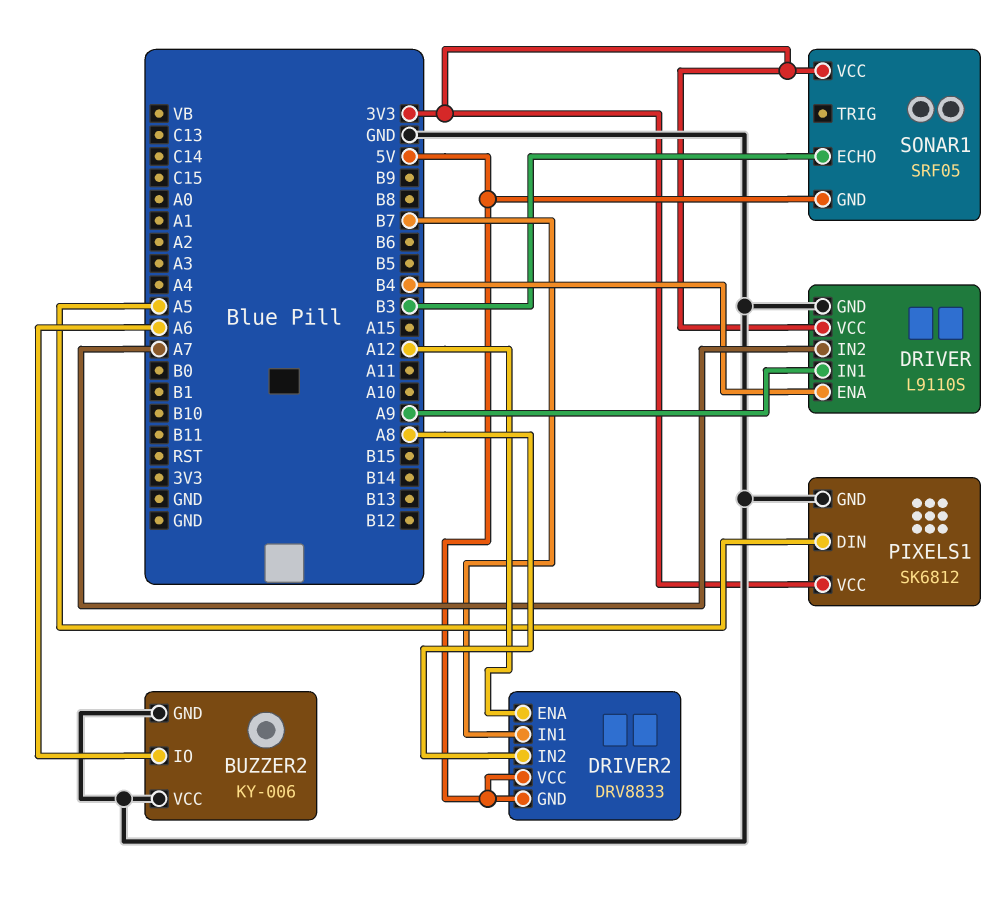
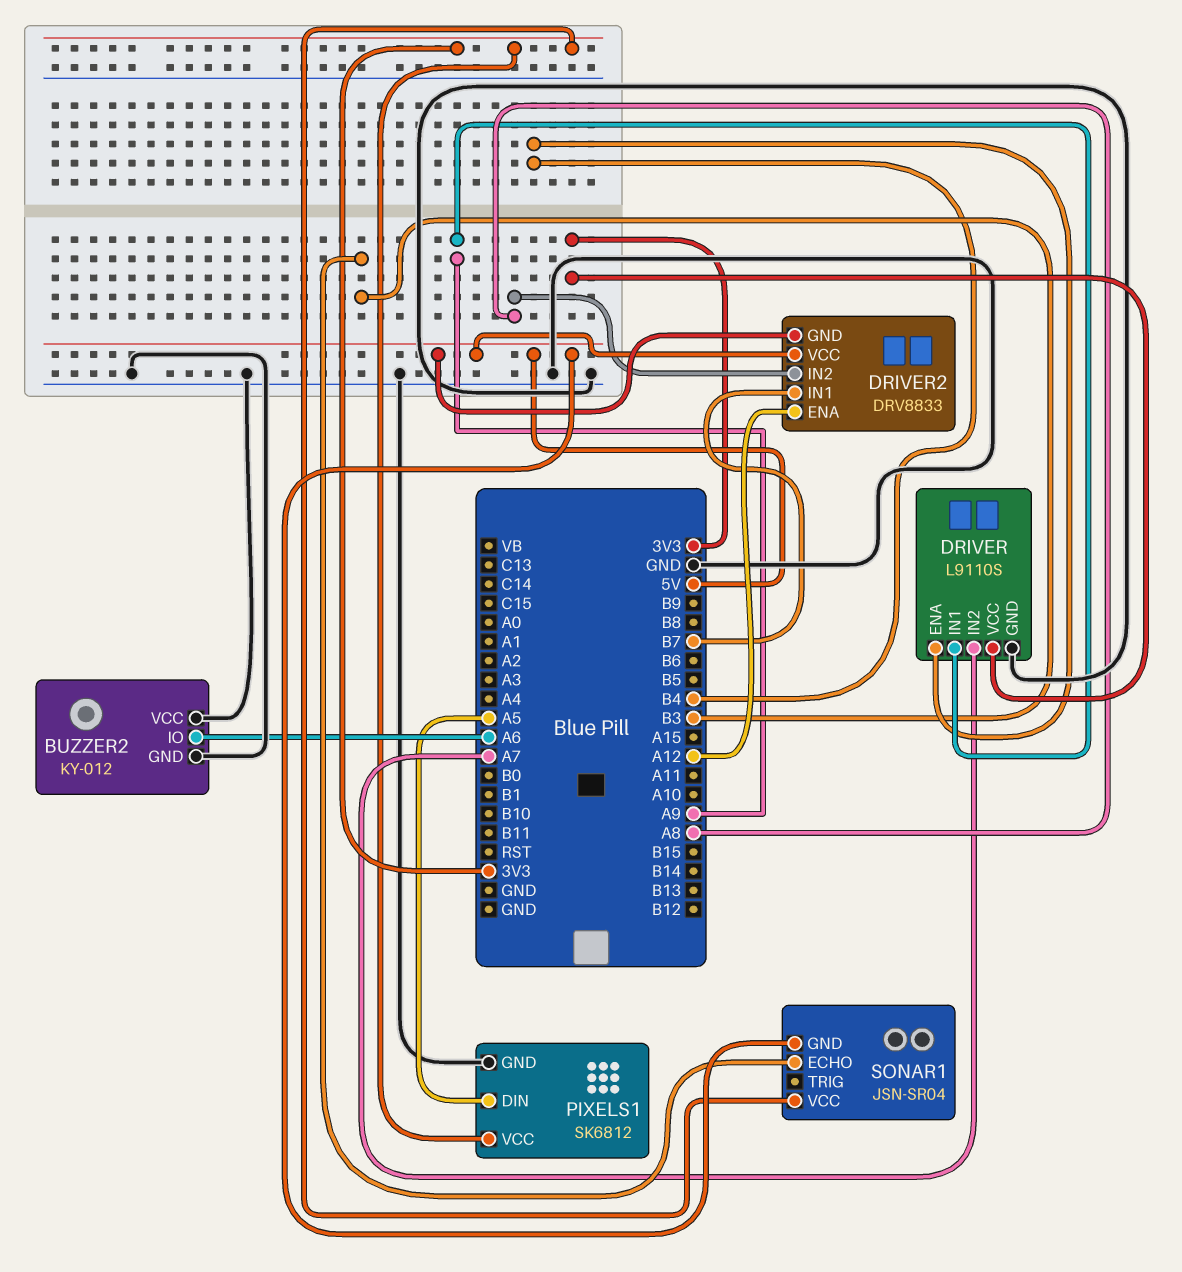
BUZZER2: KY-006 -> KY-012
SONAR1: SRF05 -> JSN-SR04

